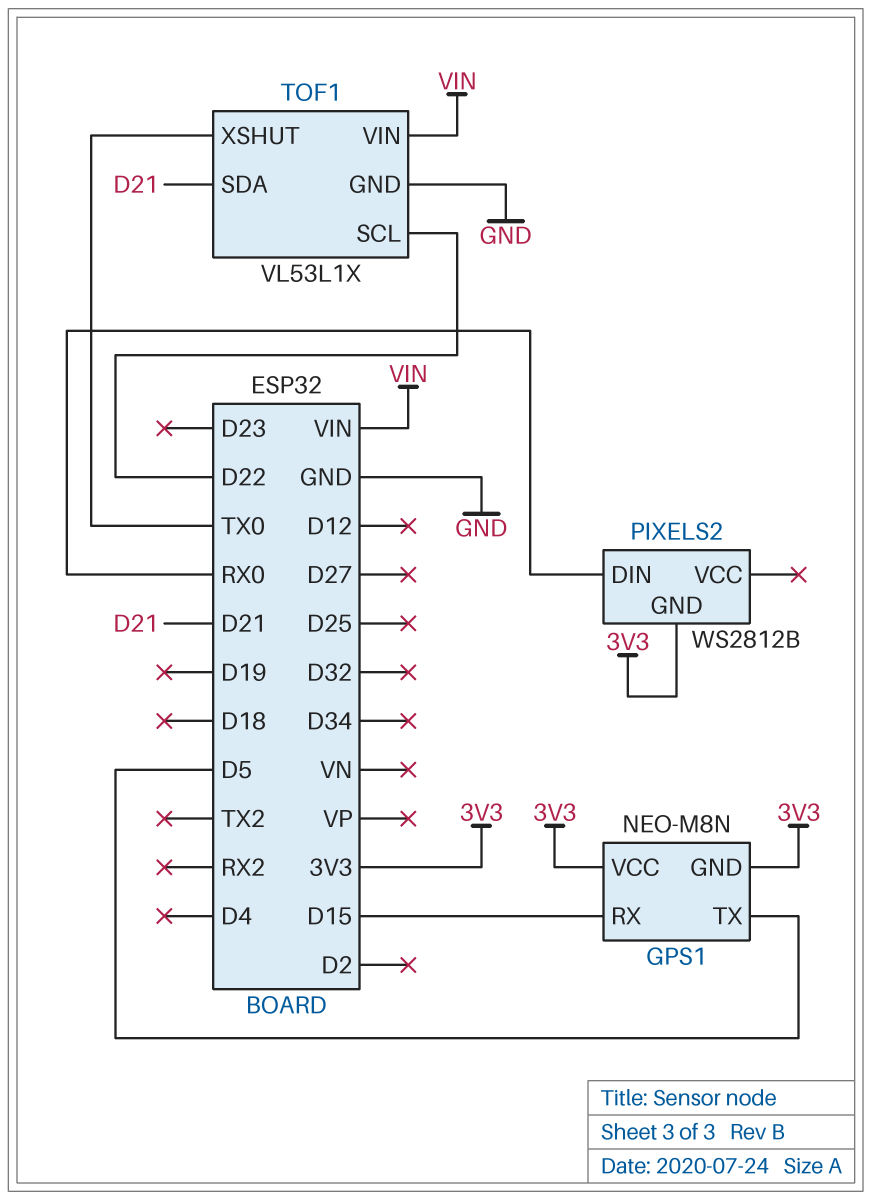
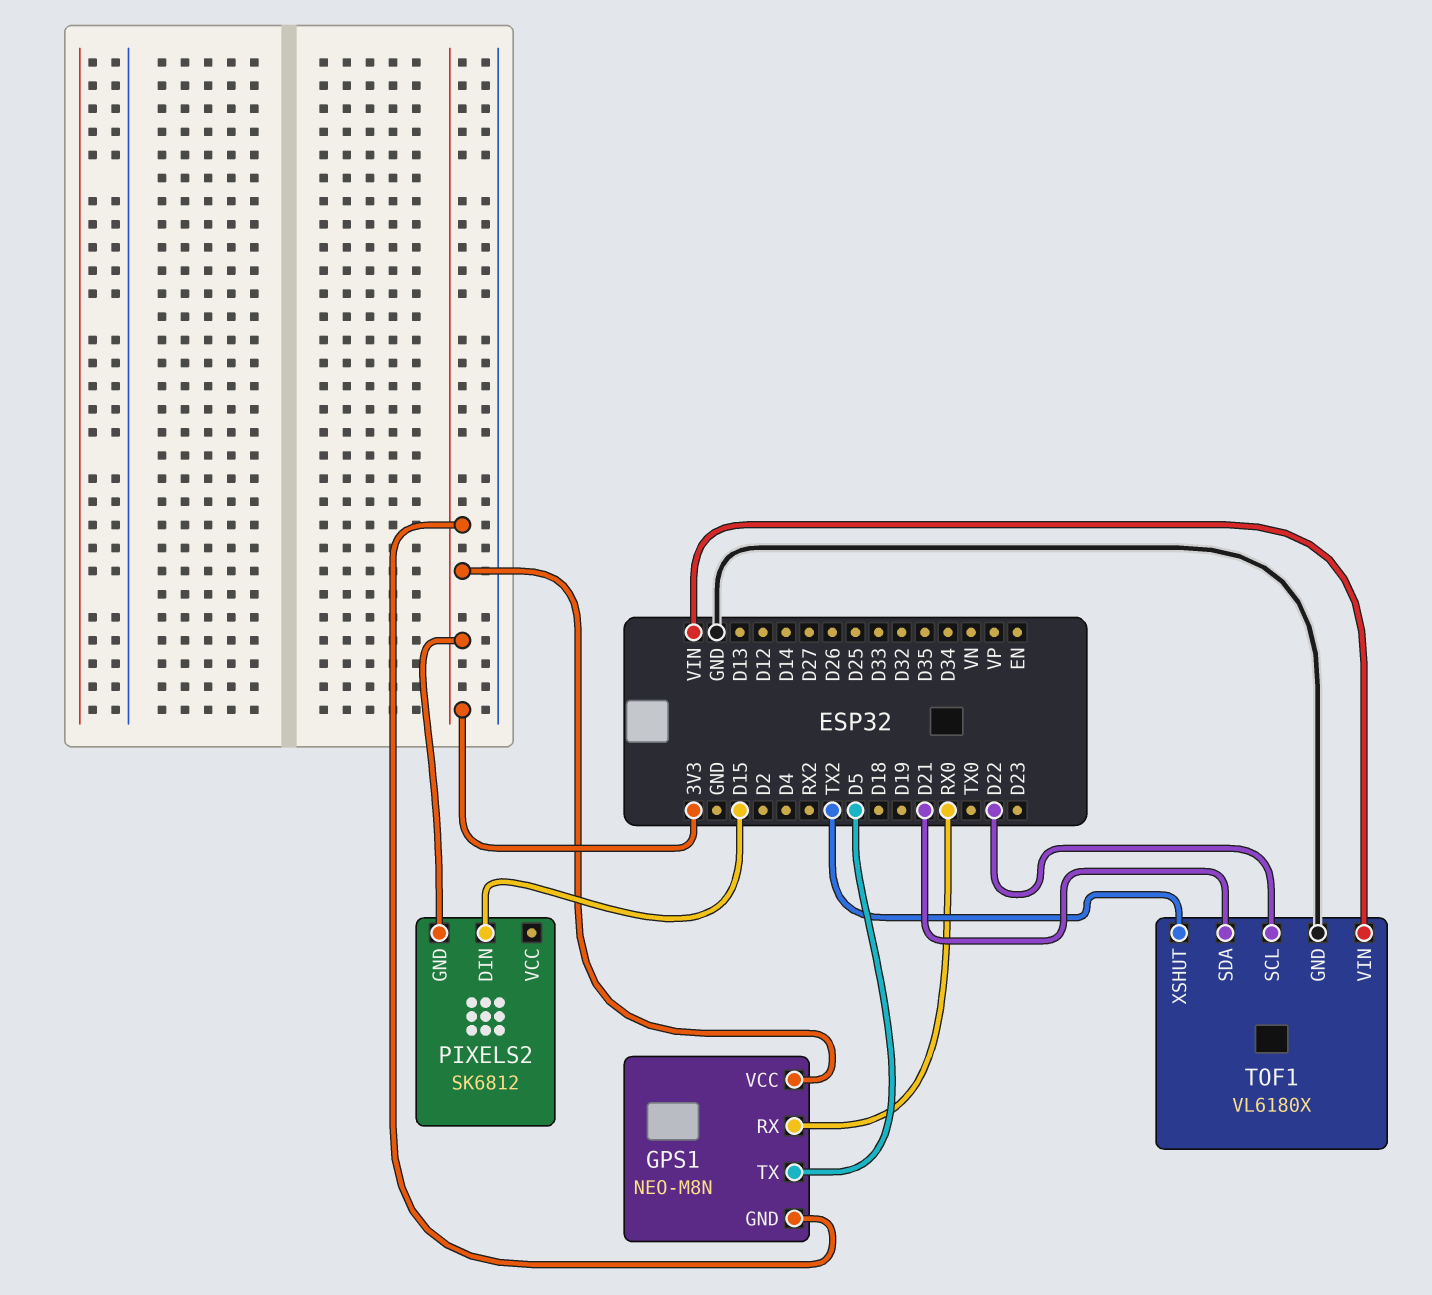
GPS1 pin RX: D15 -> RX0
PIXELS2: WS2812B -> SK6812
PIXELS2 pin DIN: RX0 -> D15
TOF1: VL53L1X -> VL6180X
TOF1 pin XSHUT: TX0 -> TX2

